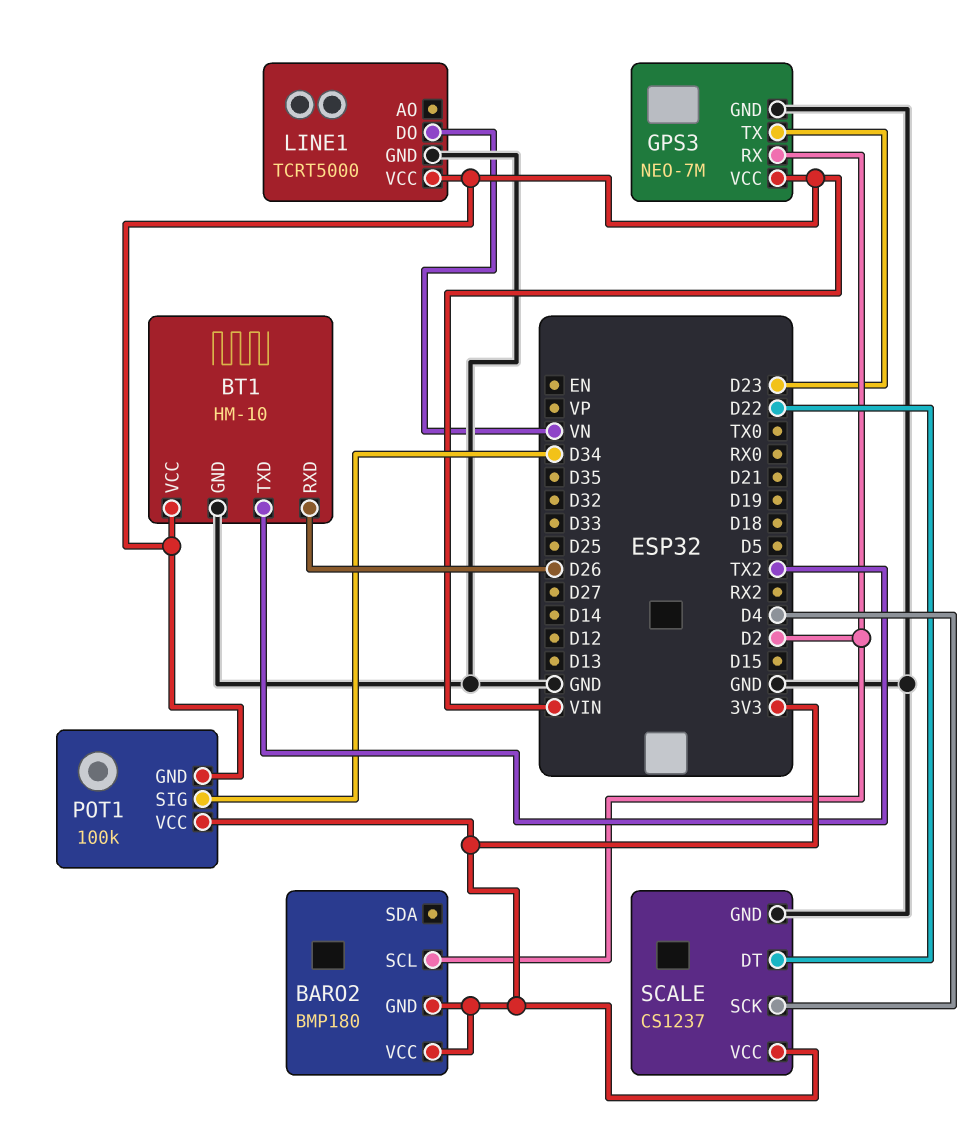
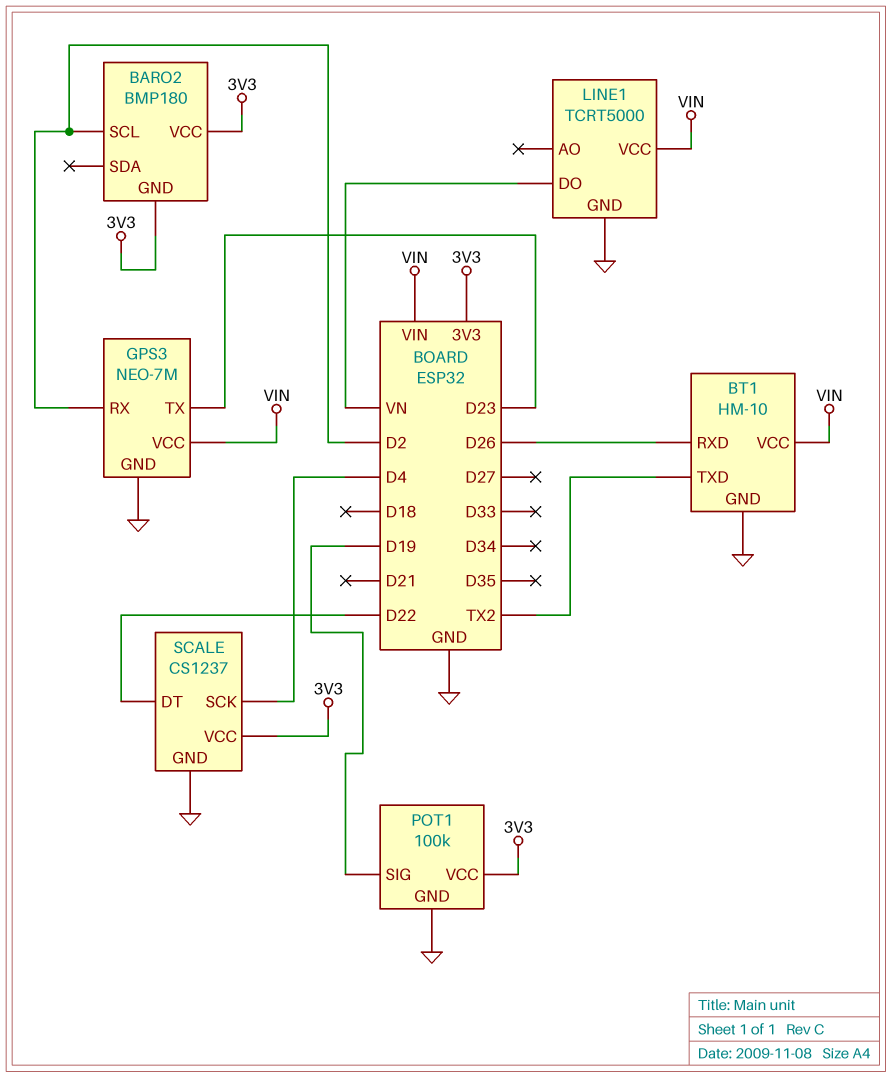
POT1 pin GND: VIN -> GND
POT1 pin SIG: D34 -> D19

